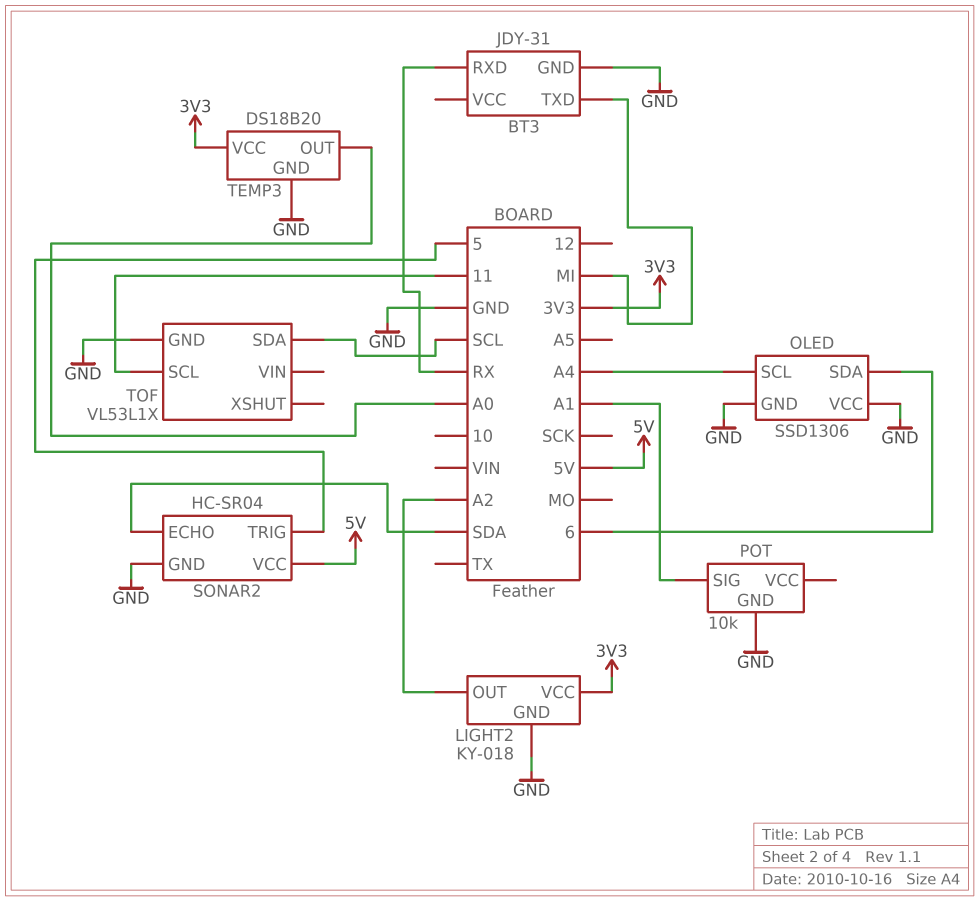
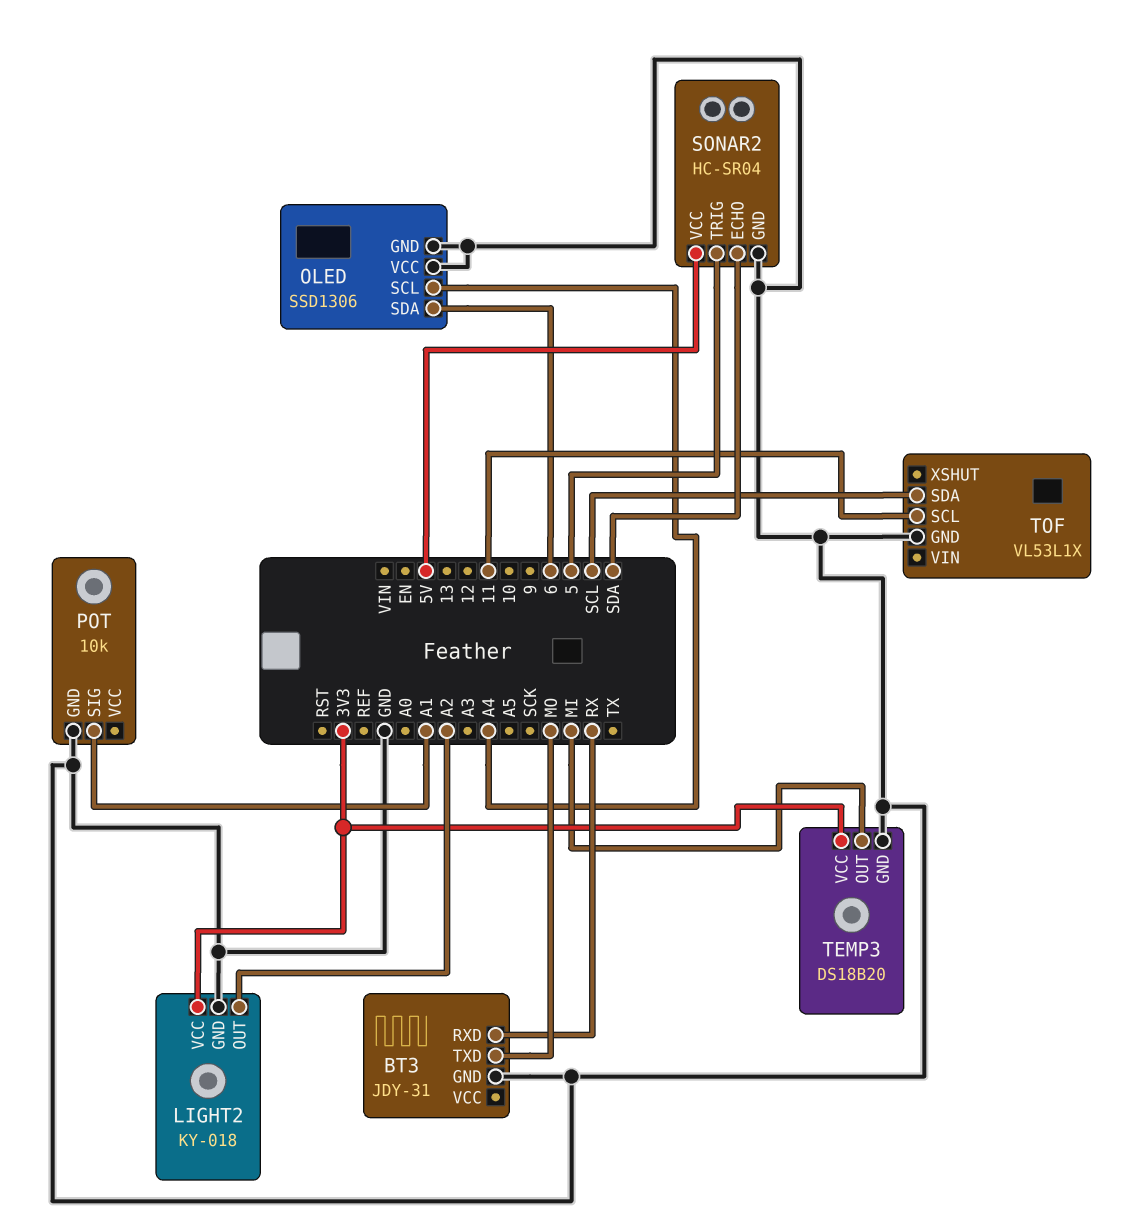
BT3 pin TXD: MI -> MO
TEMP3 pin OUT: A0 -> MI

